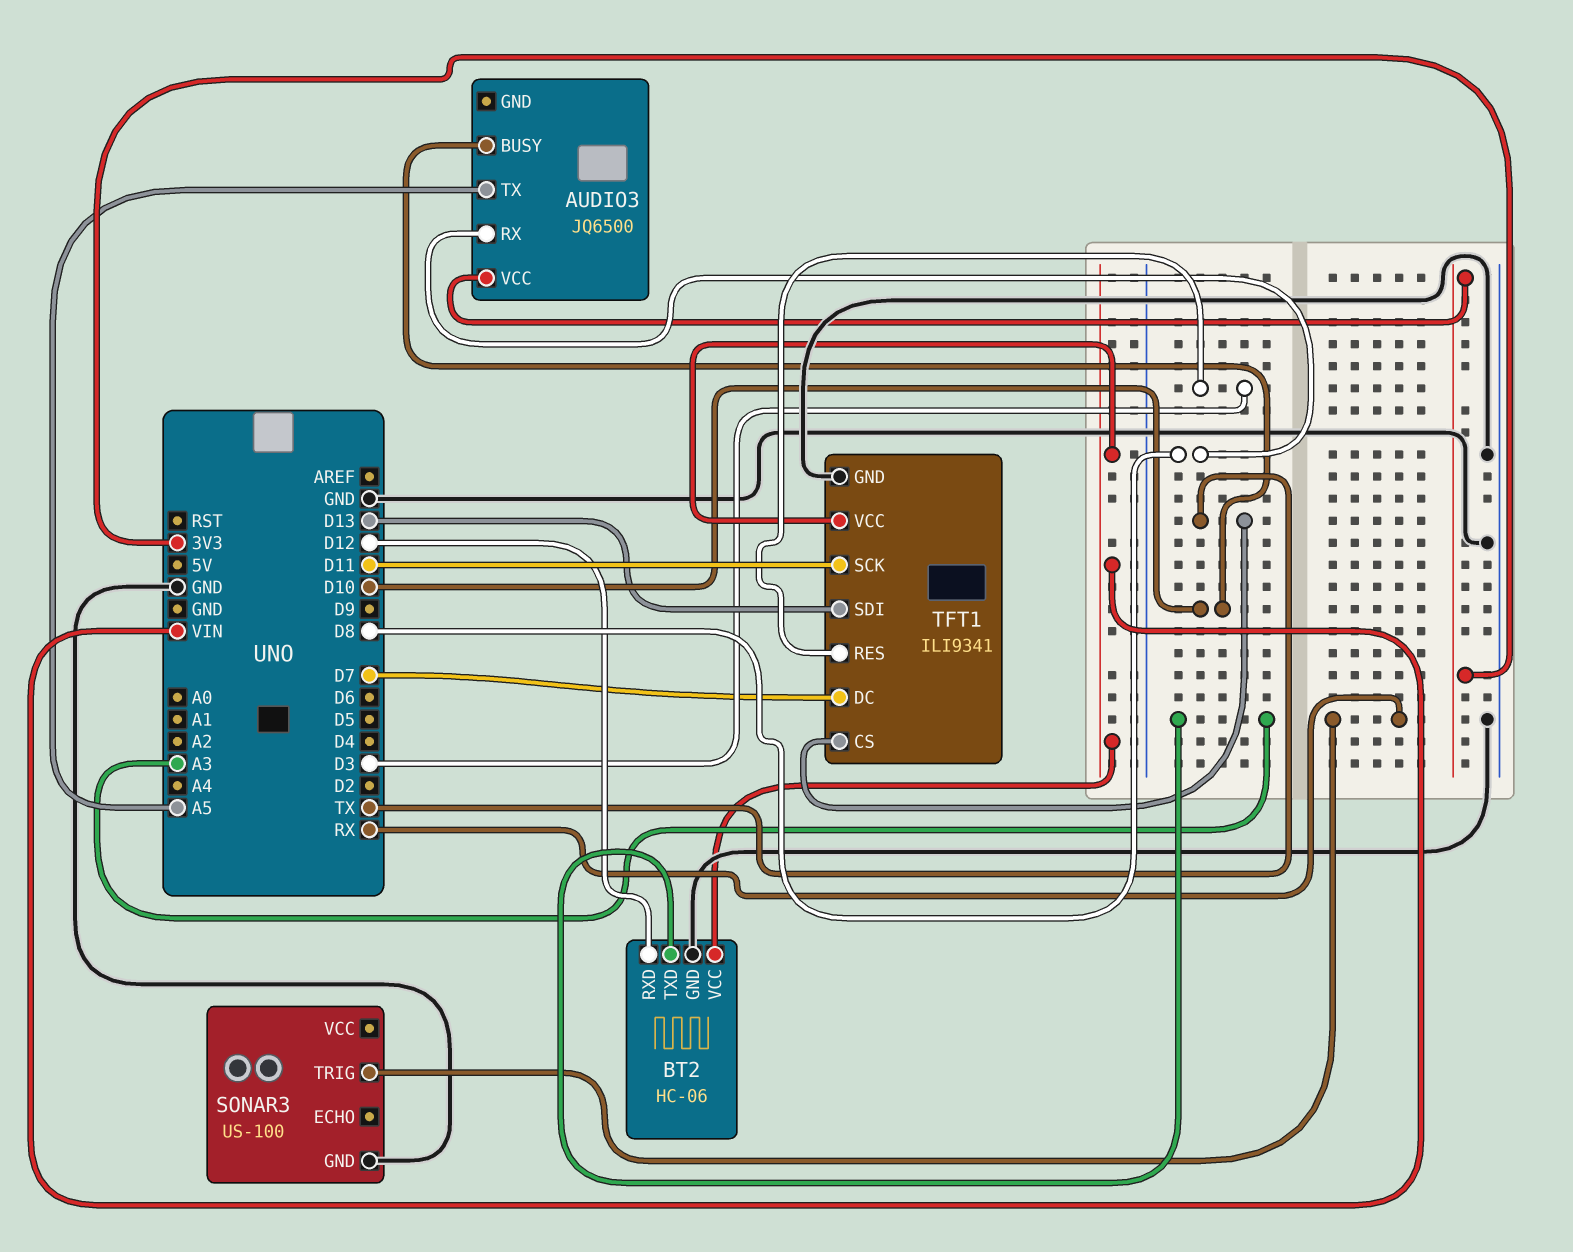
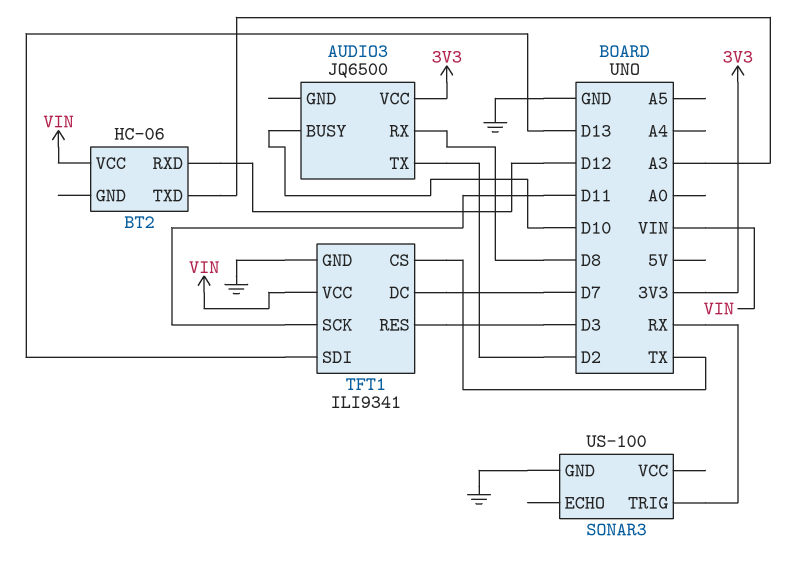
AUDIO3 pin TX: A5 -> D2
BT2 pin GND: GND -> none

